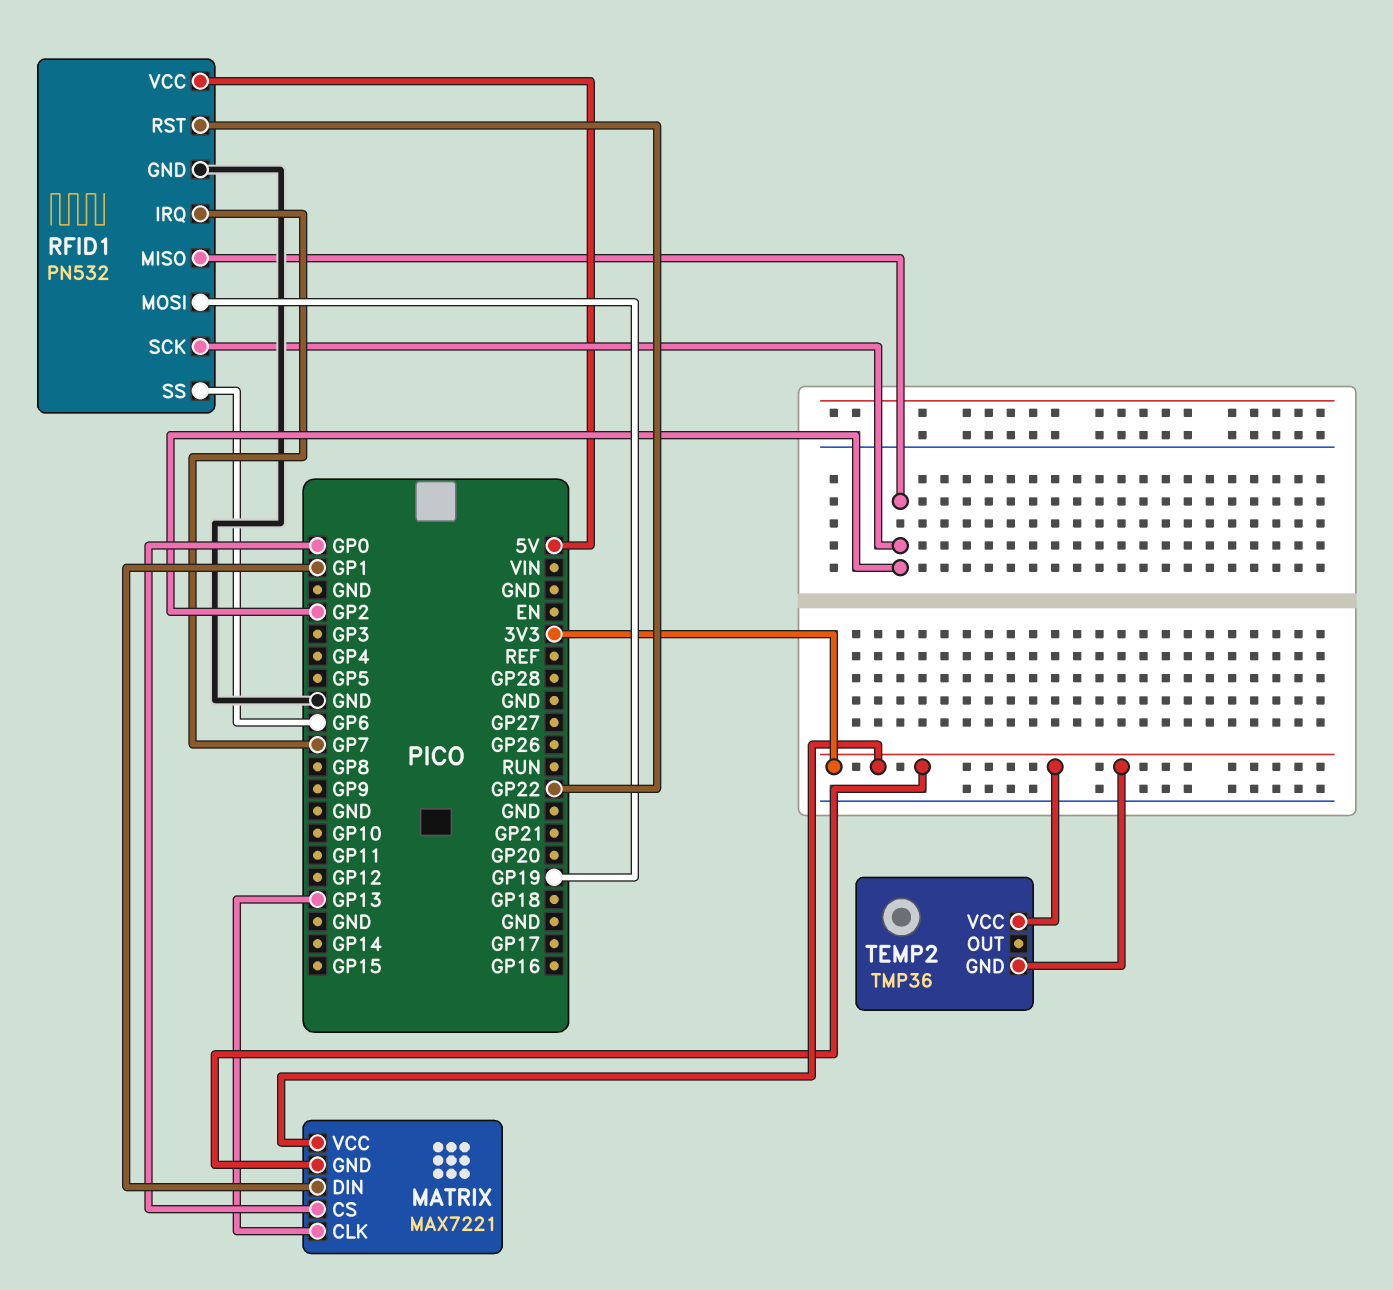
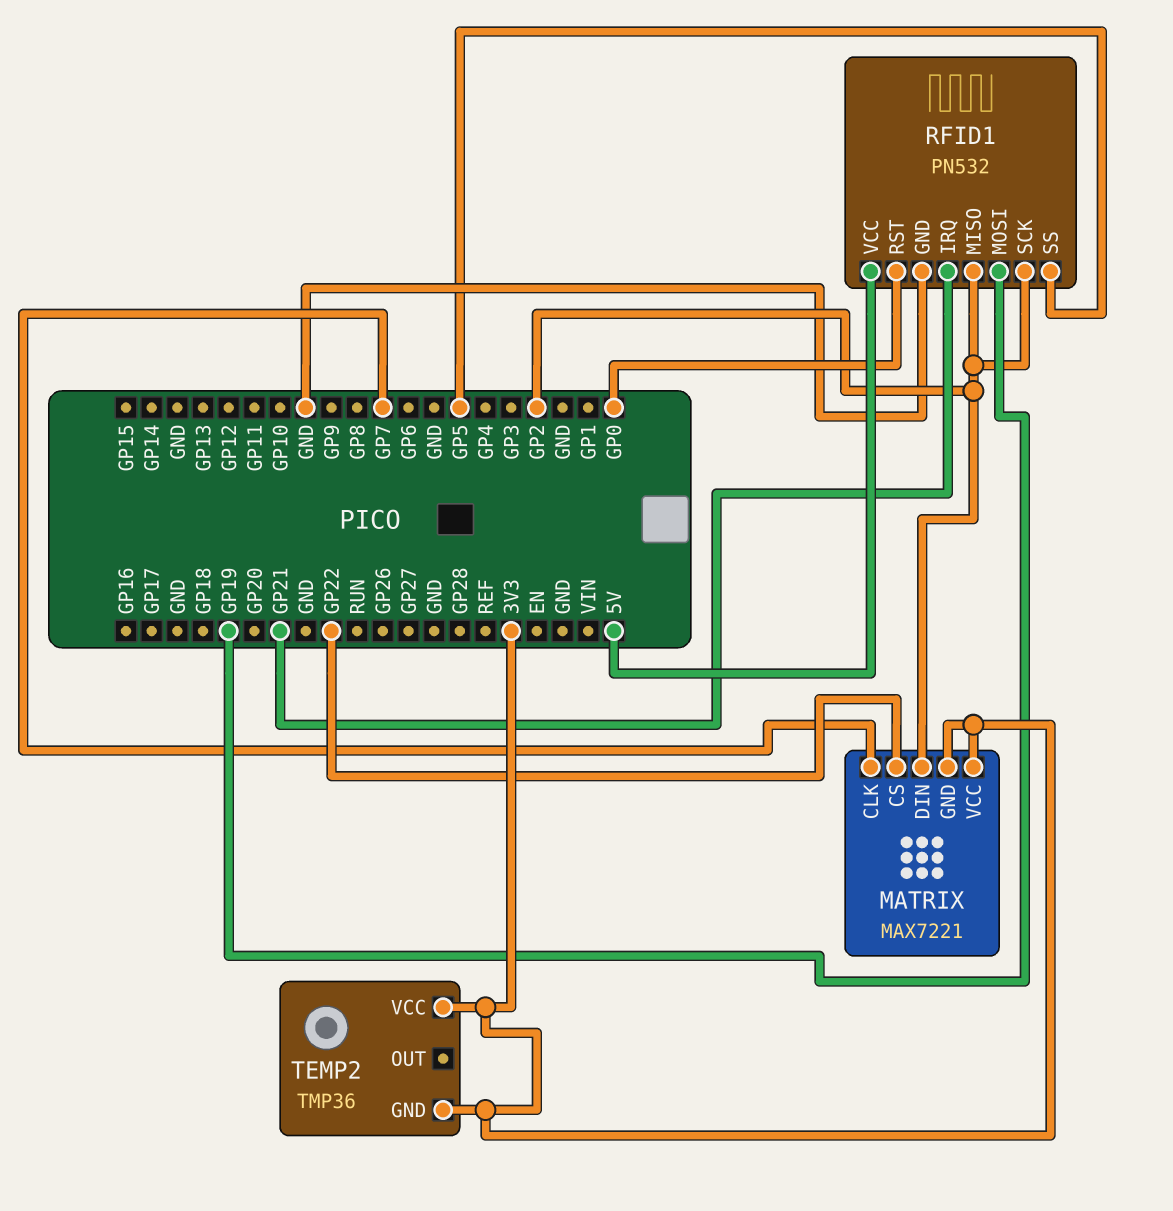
MATRIX pin CLK: GP13 -> GP7
MATRIX pin CS: GP0 -> GP22
MATRIX pin DIN: GP1 -> GP2
RFID1 pin IRQ: GP7 -> GP21
RFID1 pin RST: GP22 -> GP0
RFID1 pin SS: GP6 -> GP5

